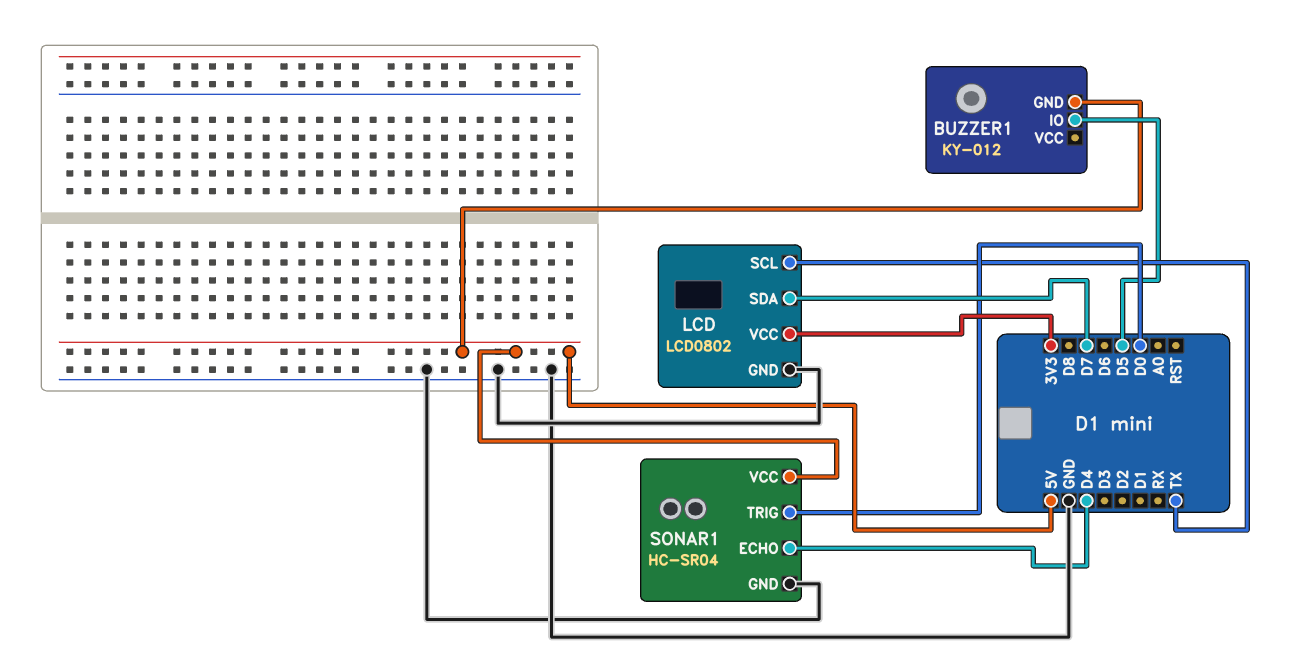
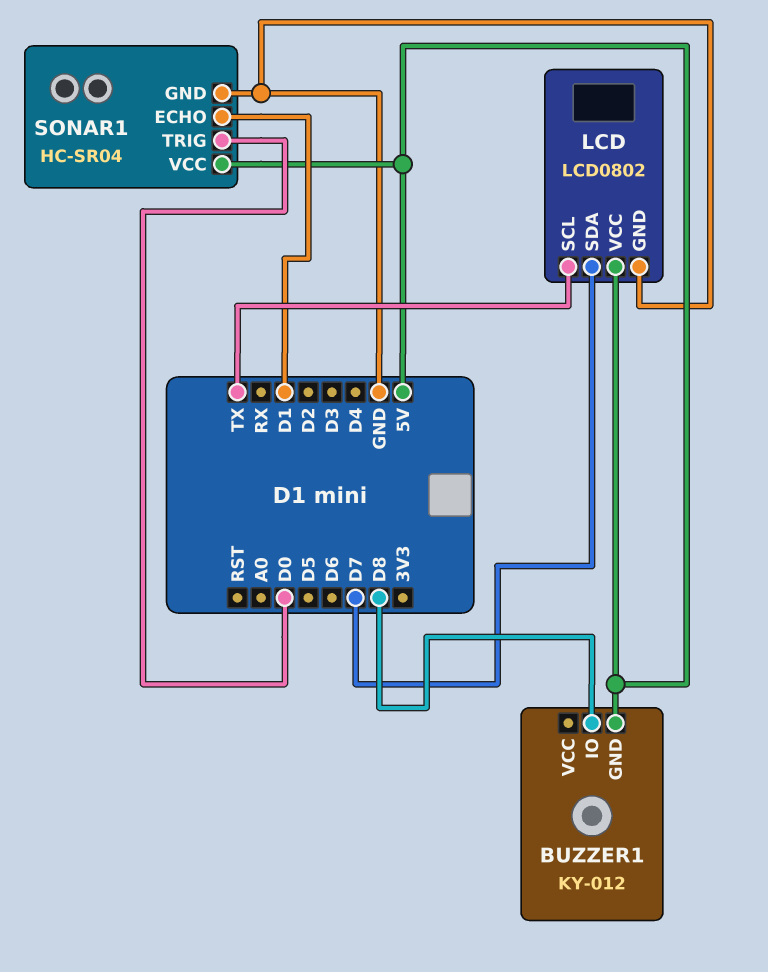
BUZZER1 pin IO: D5 -> D8
LCD pin VCC: 3V3 -> 5V
SONAR1 pin ECHO: D4 -> D1

